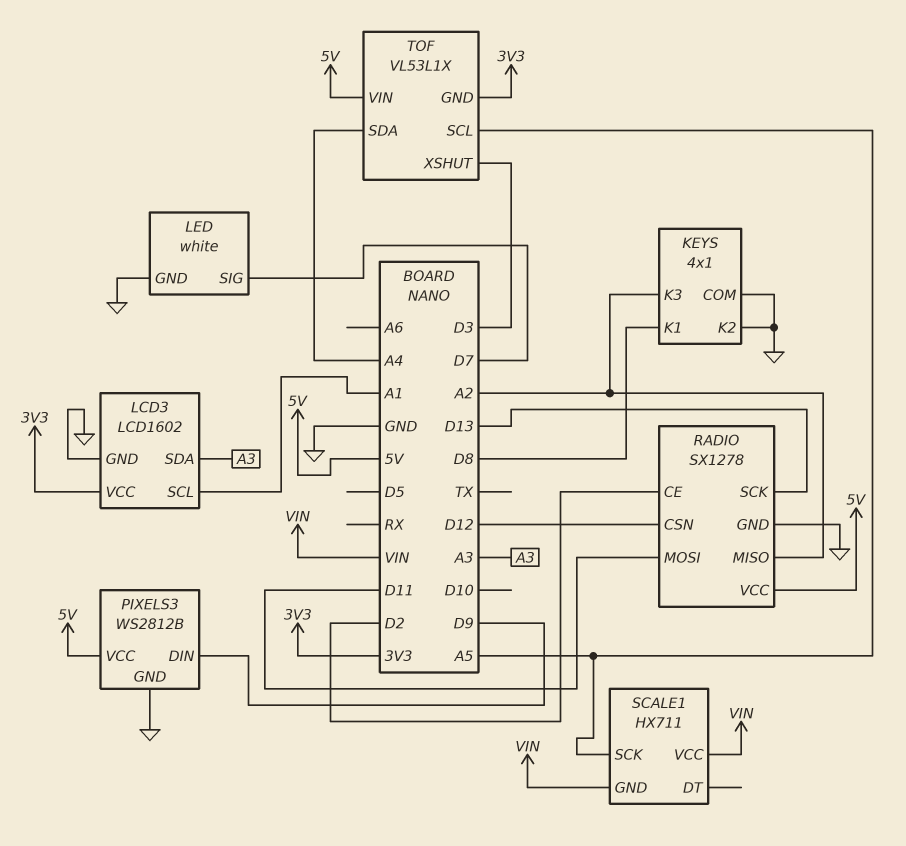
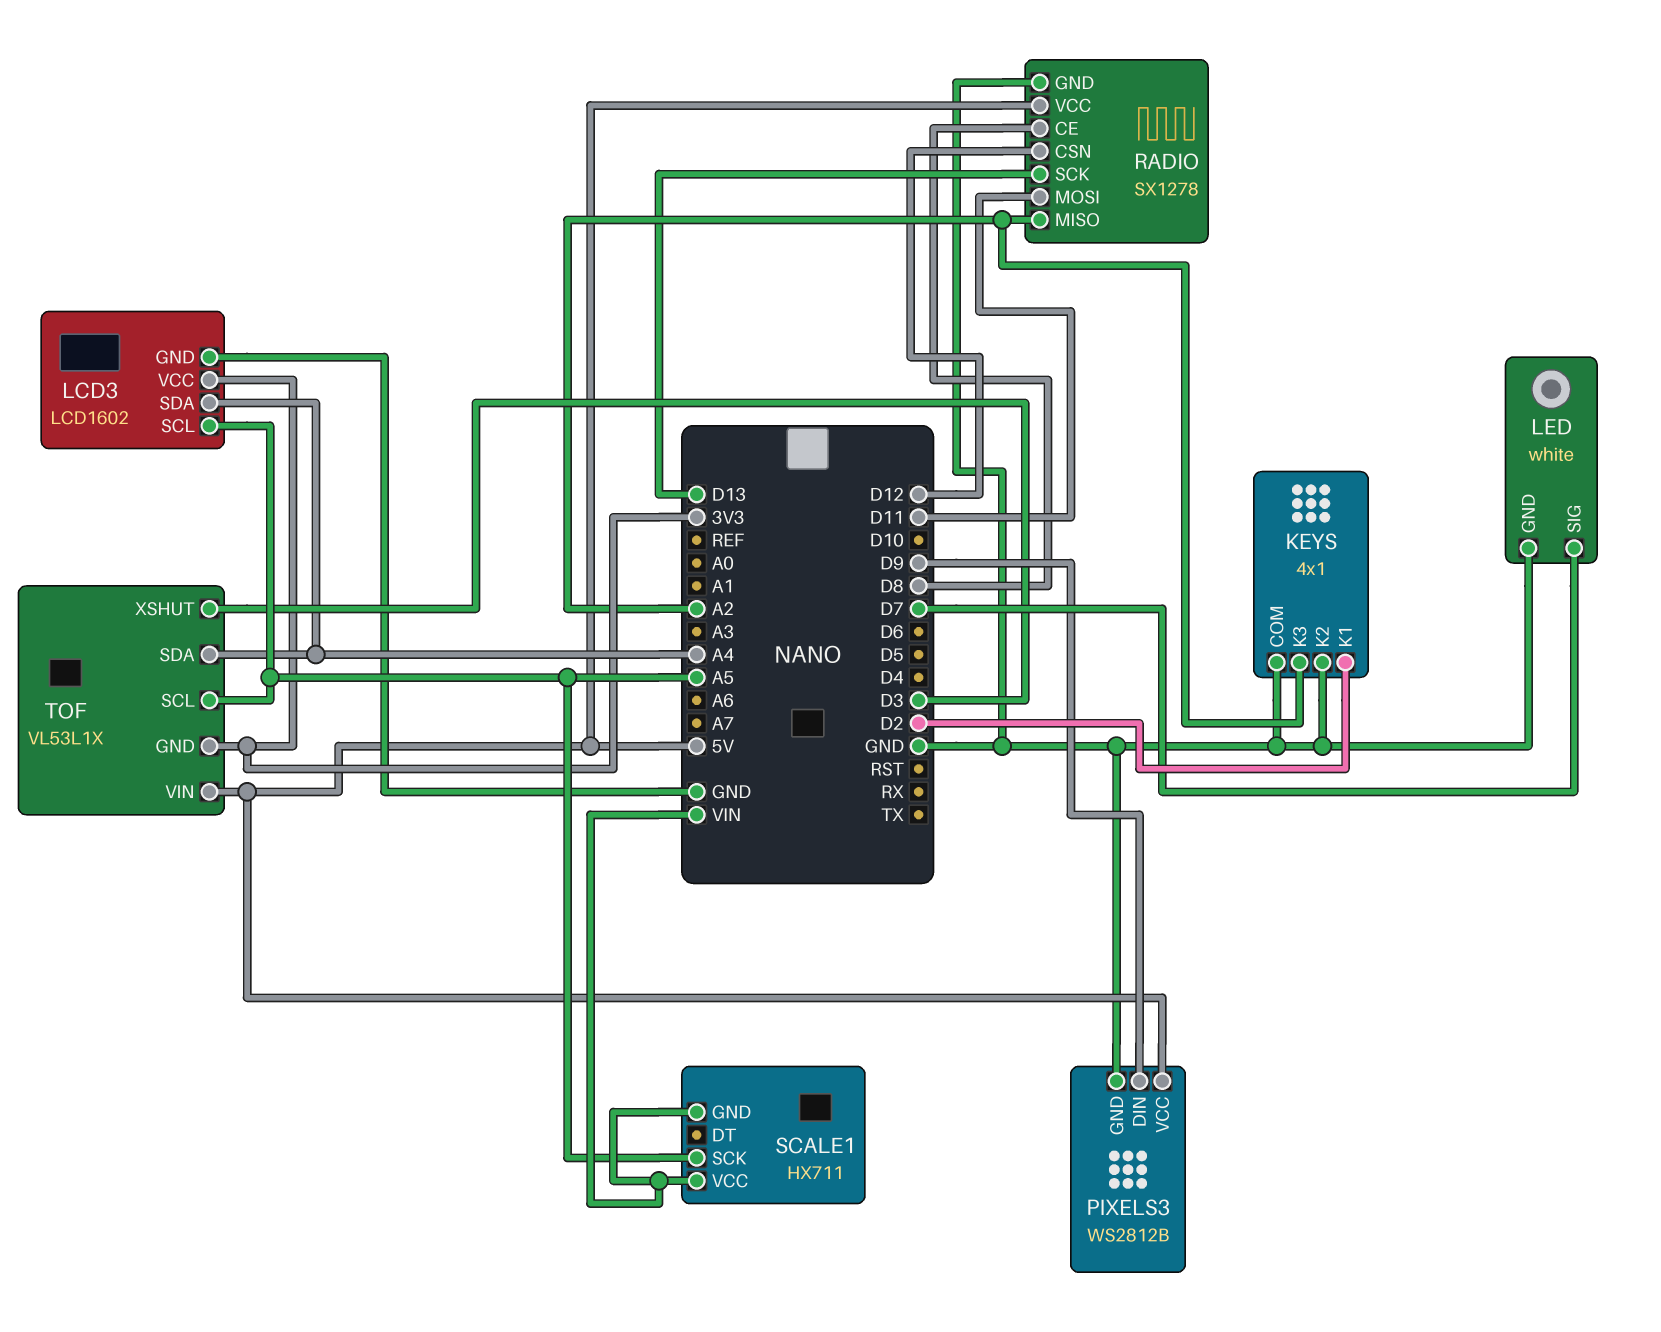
KEYS pin K1: D8 -> D2
LCD3 pin SCL: A1 -> A5
LCD3 pin SDA: A3 -> A4
RADIO pin CE: D2 -> D8

